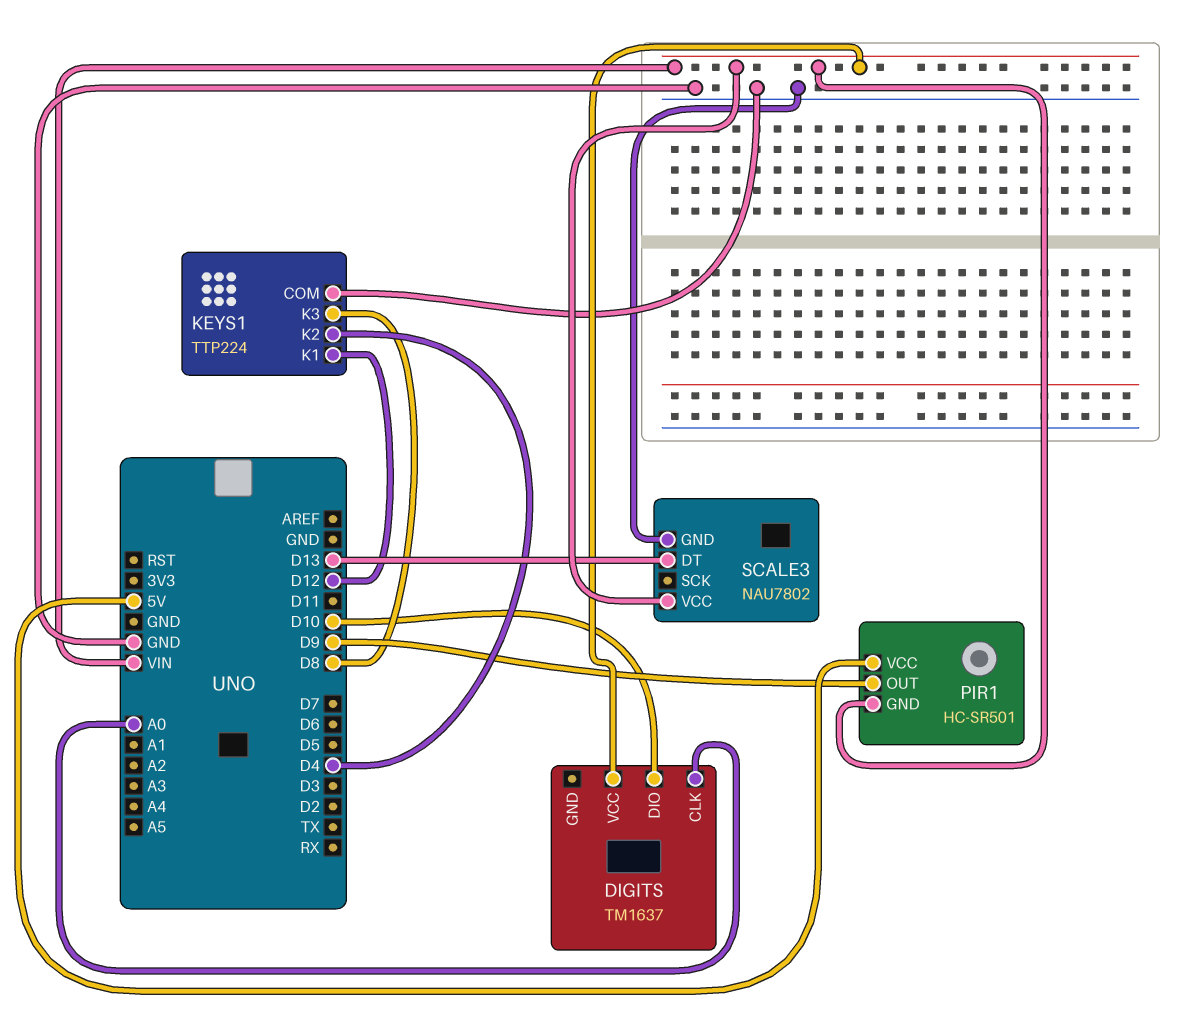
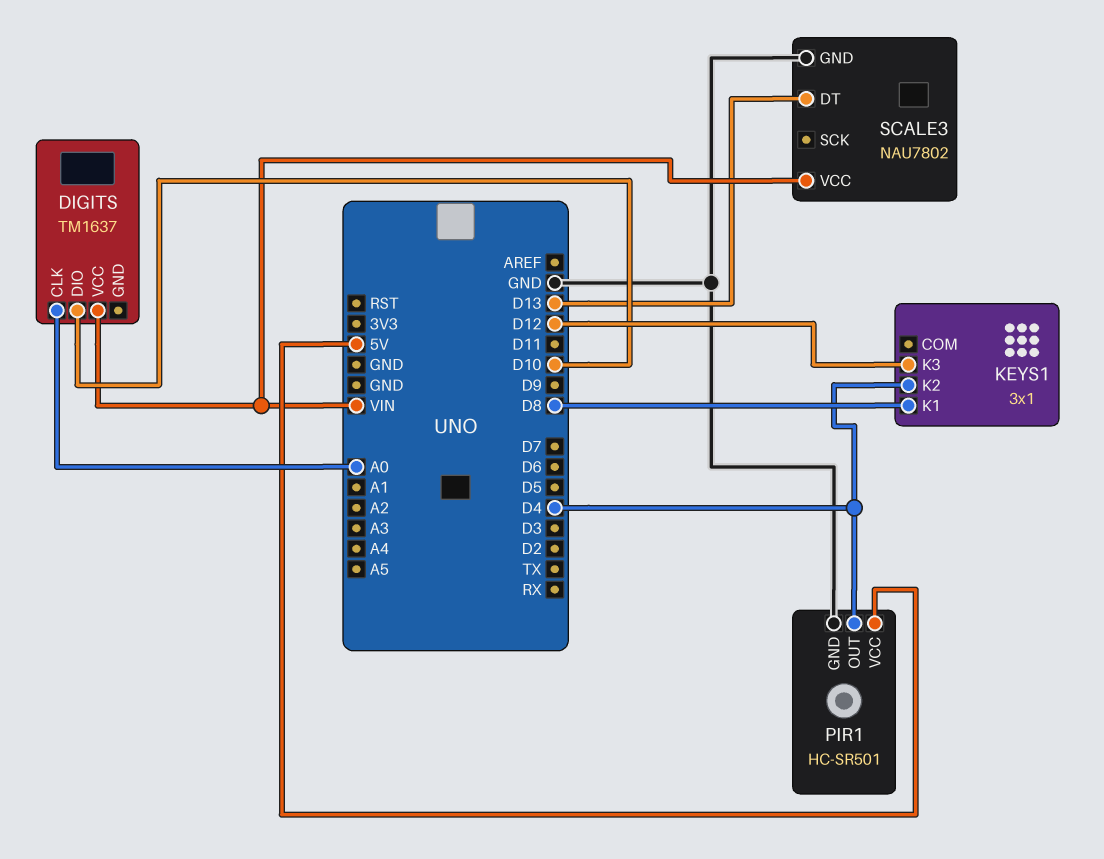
KEYS1: TTP224 -> 3x1
KEYS1 pin COM: GND -> none
KEYS1 pin K1: D12 -> D8
KEYS1 pin K3: D8 -> D12
PIR1 pin GND: VIN -> GND
PIR1 pin OUT: D9 -> D4

